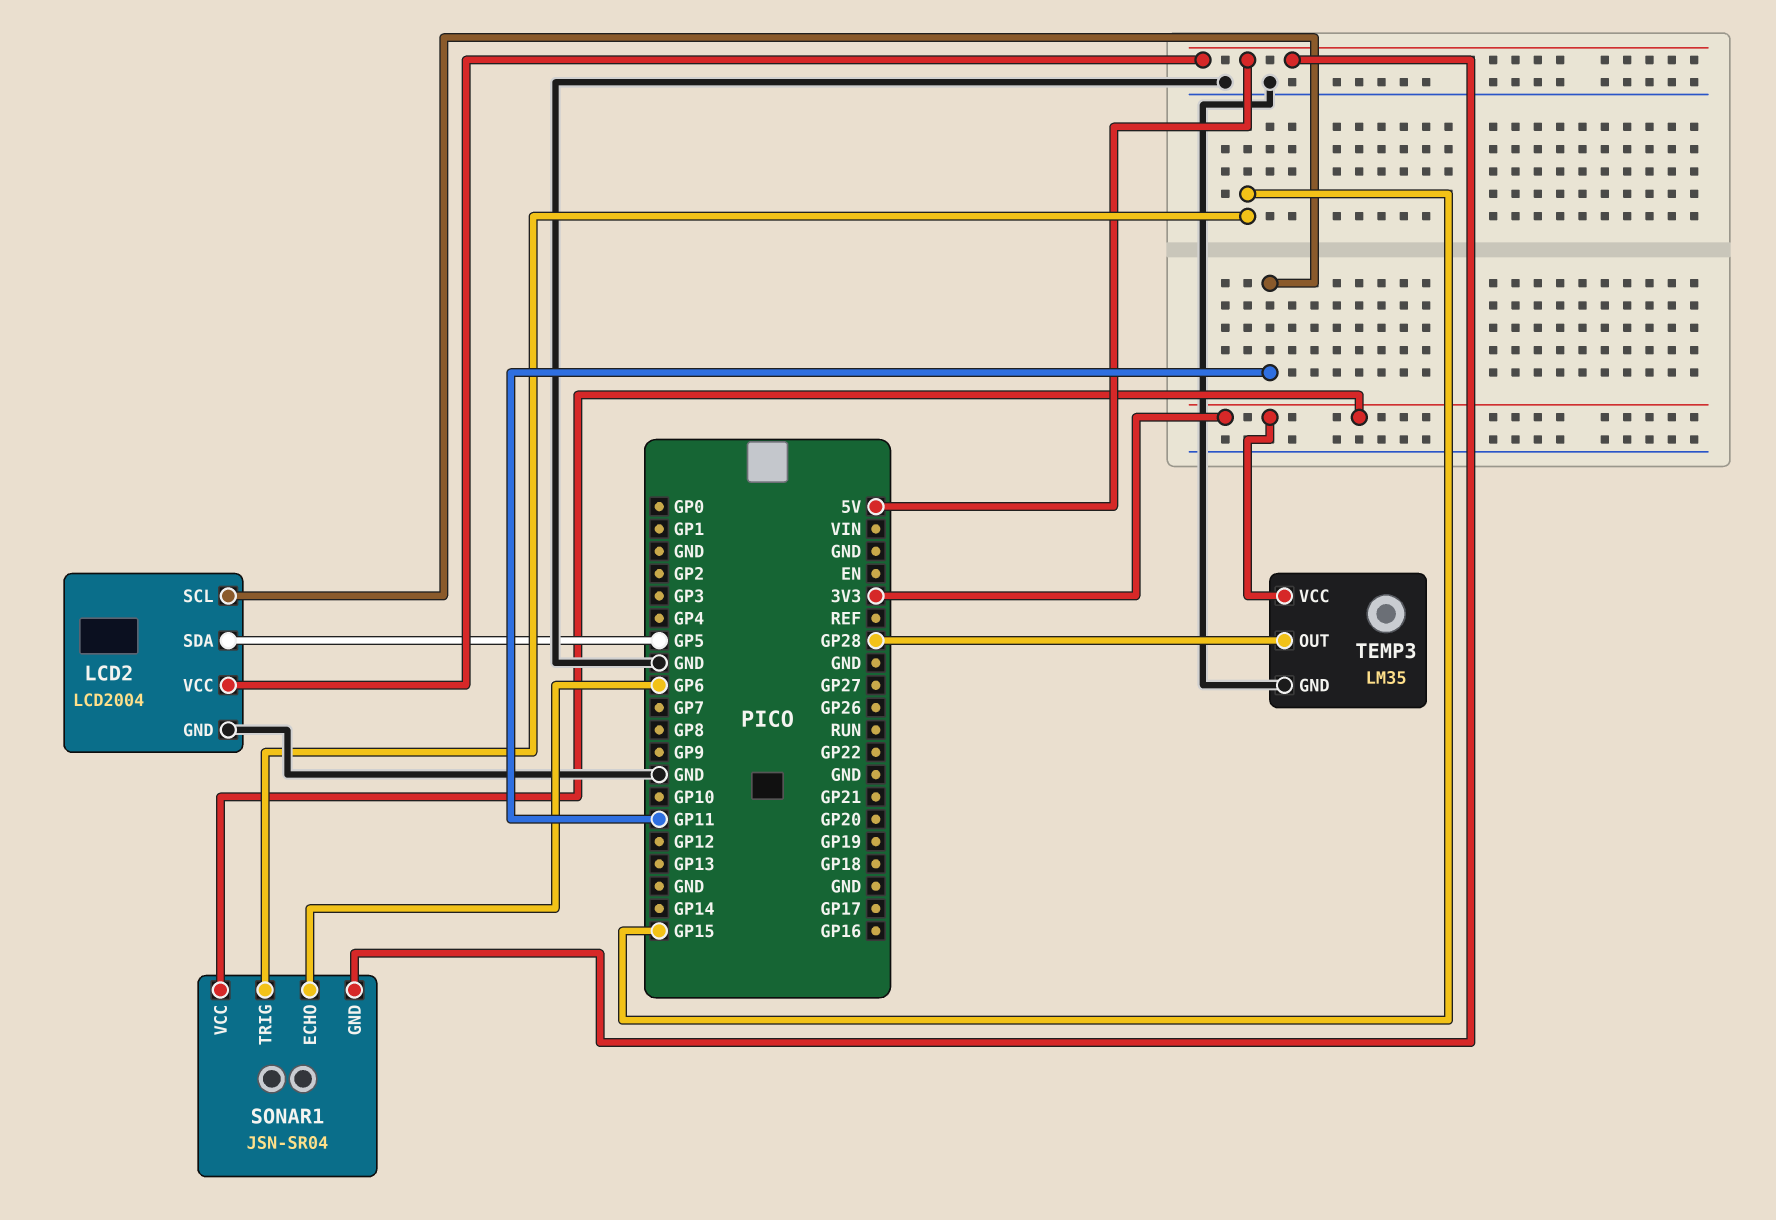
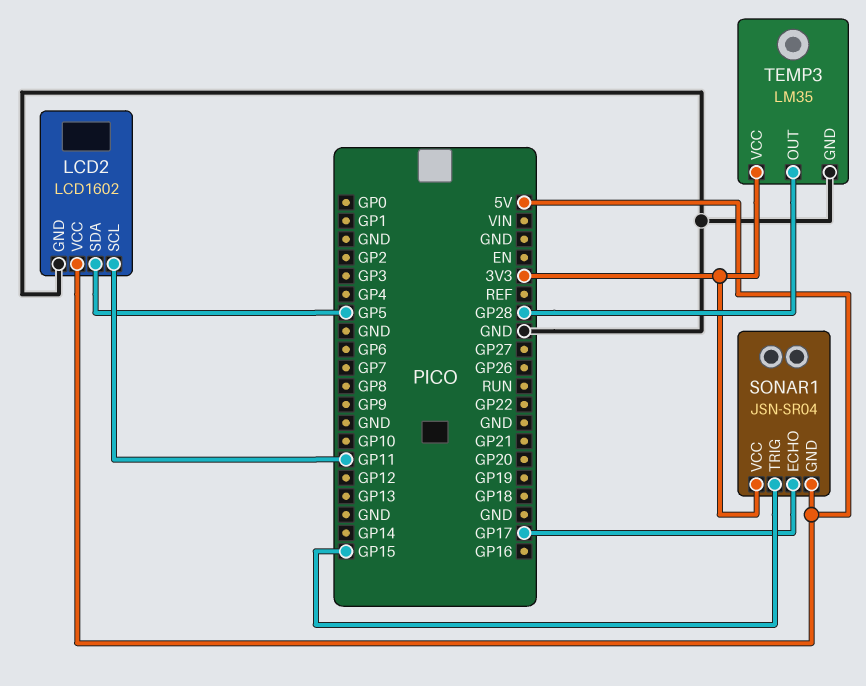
LCD2: LCD2004 -> LCD1602
SONAR1 pin ECHO: GP6 -> GP17

